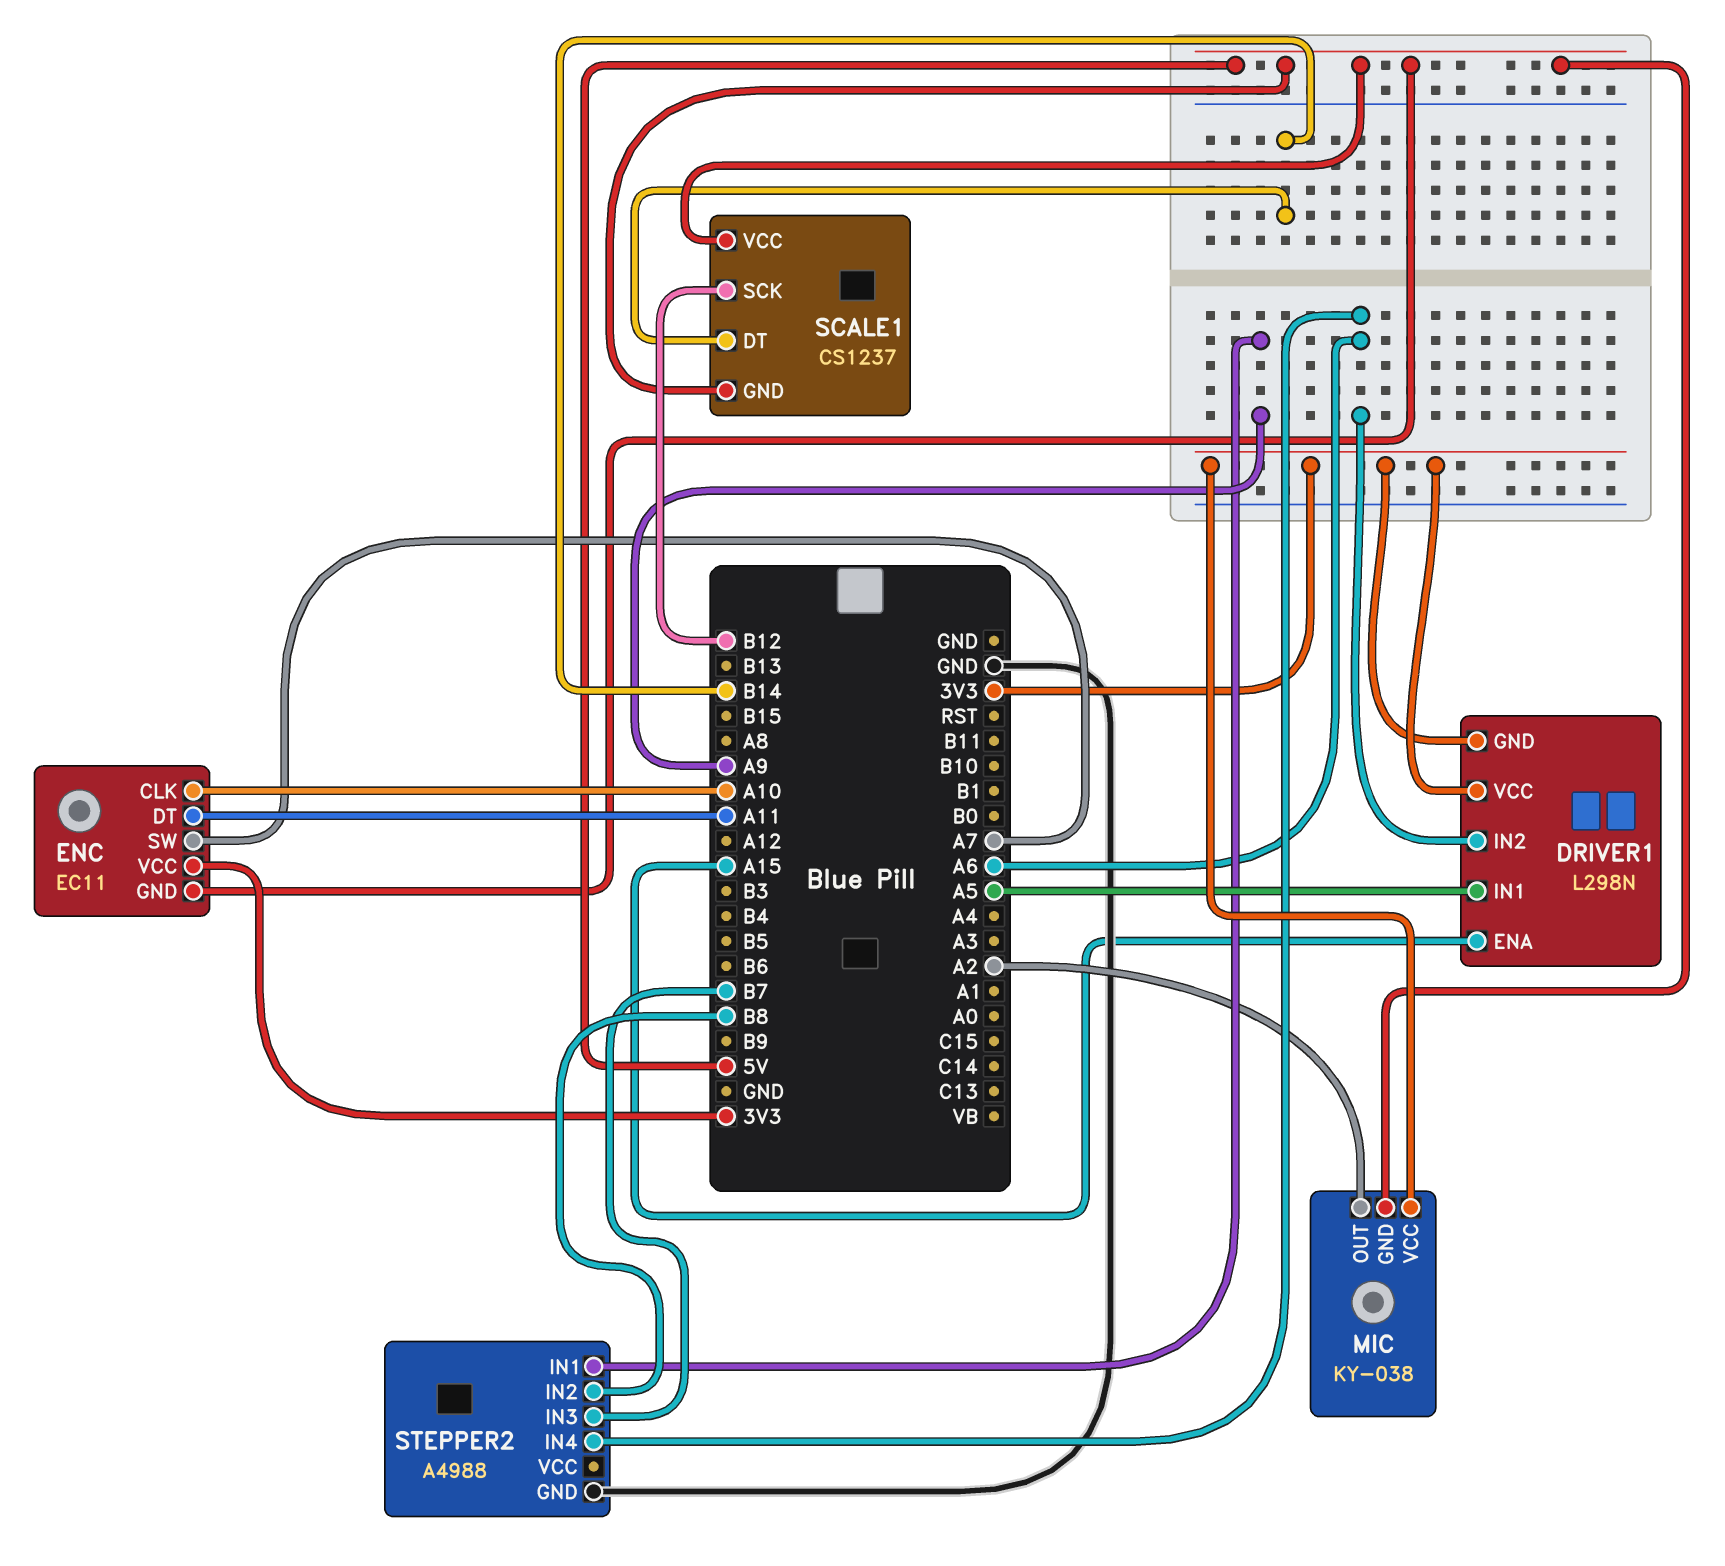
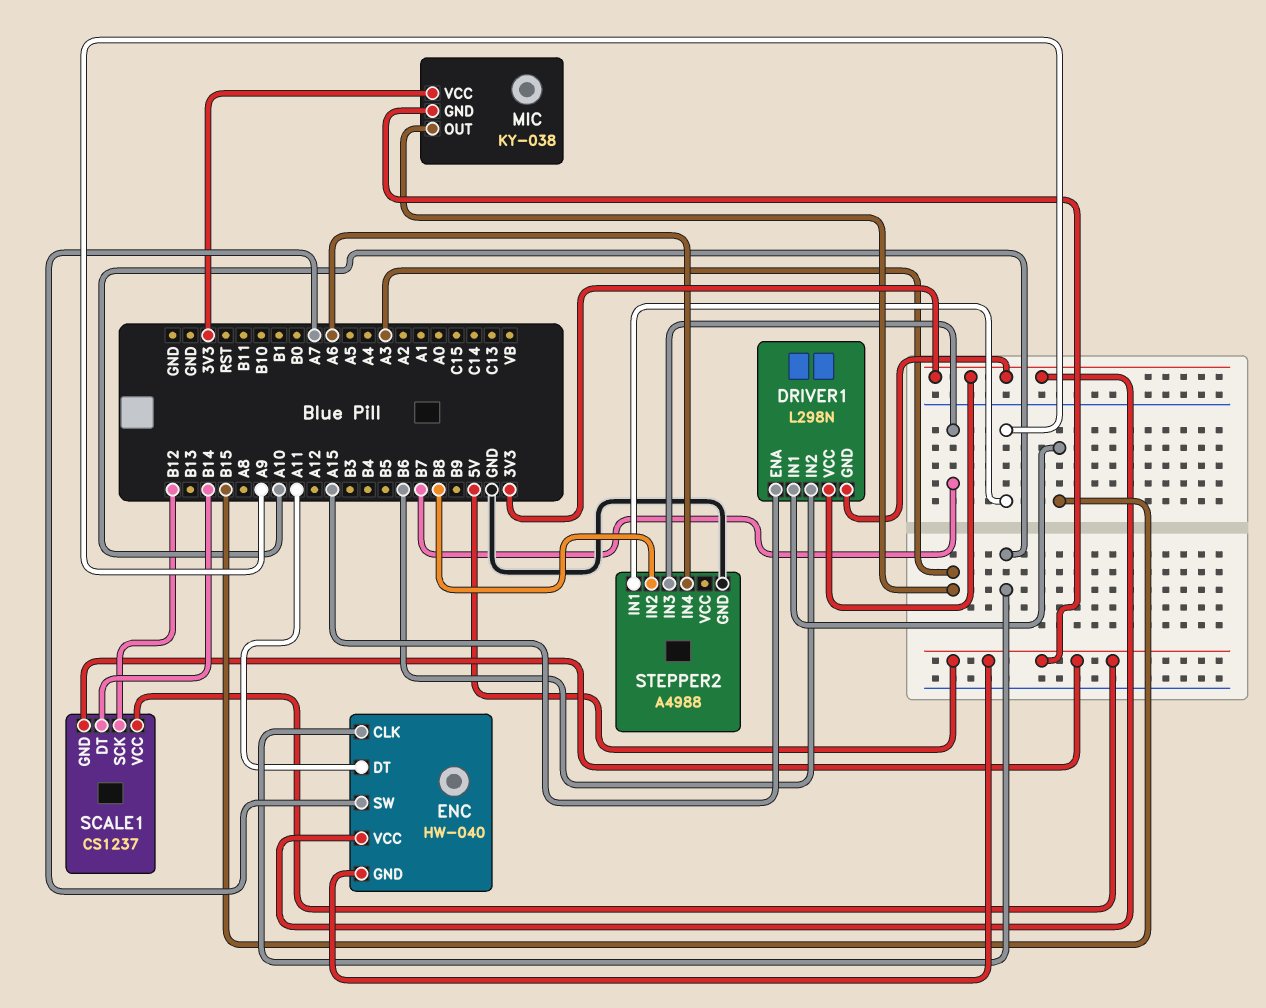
DRIVER1 pin IN1: A5 -> B15
DRIVER1 pin IN2: A6 -> B6
ENC: EC11 -> HW-040
MIC pin OUT: A2 -> A3

